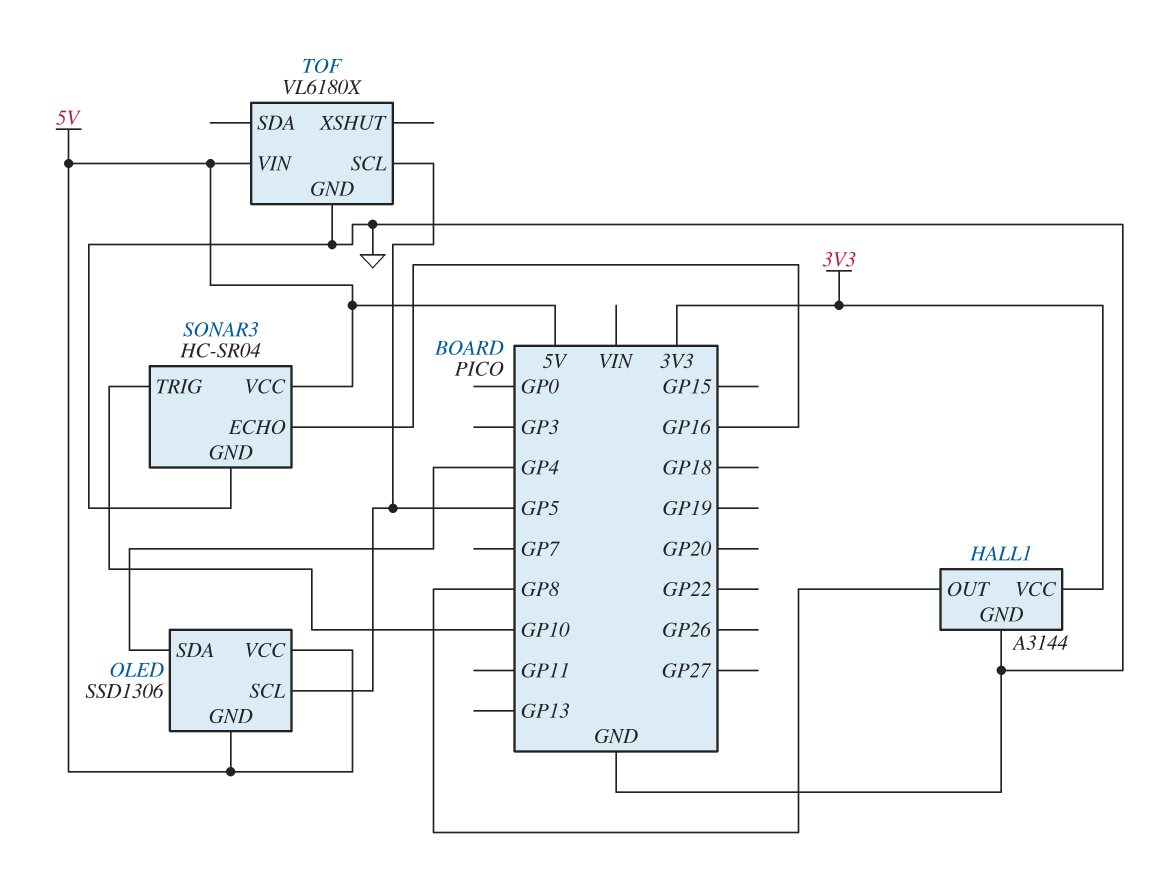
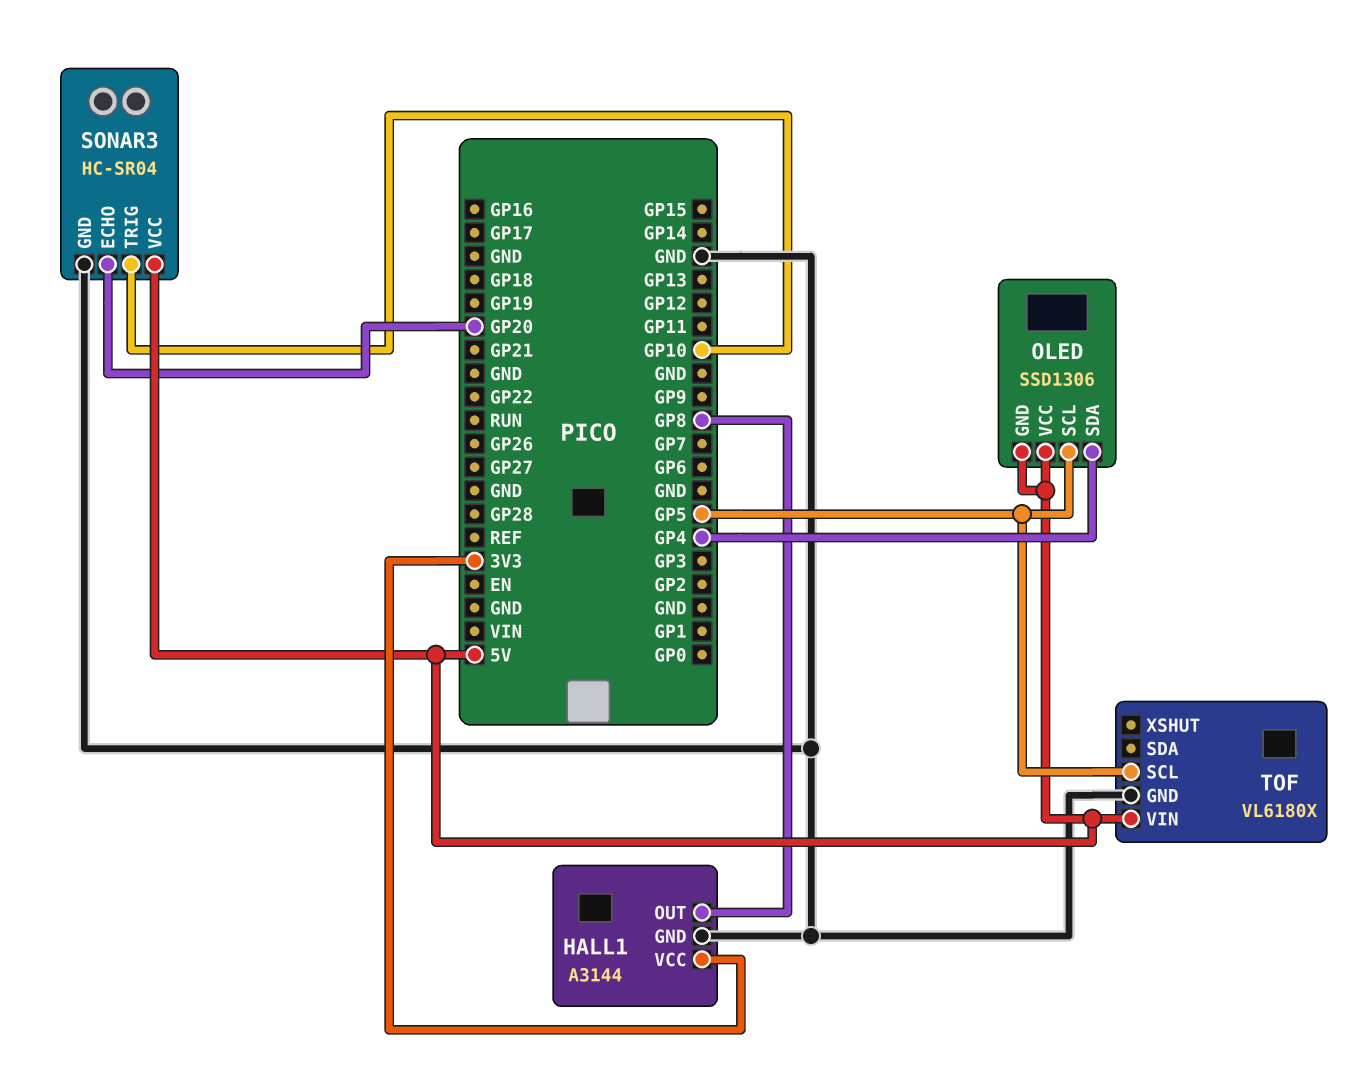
SONAR3 pin ECHO: GP16 -> GP20

